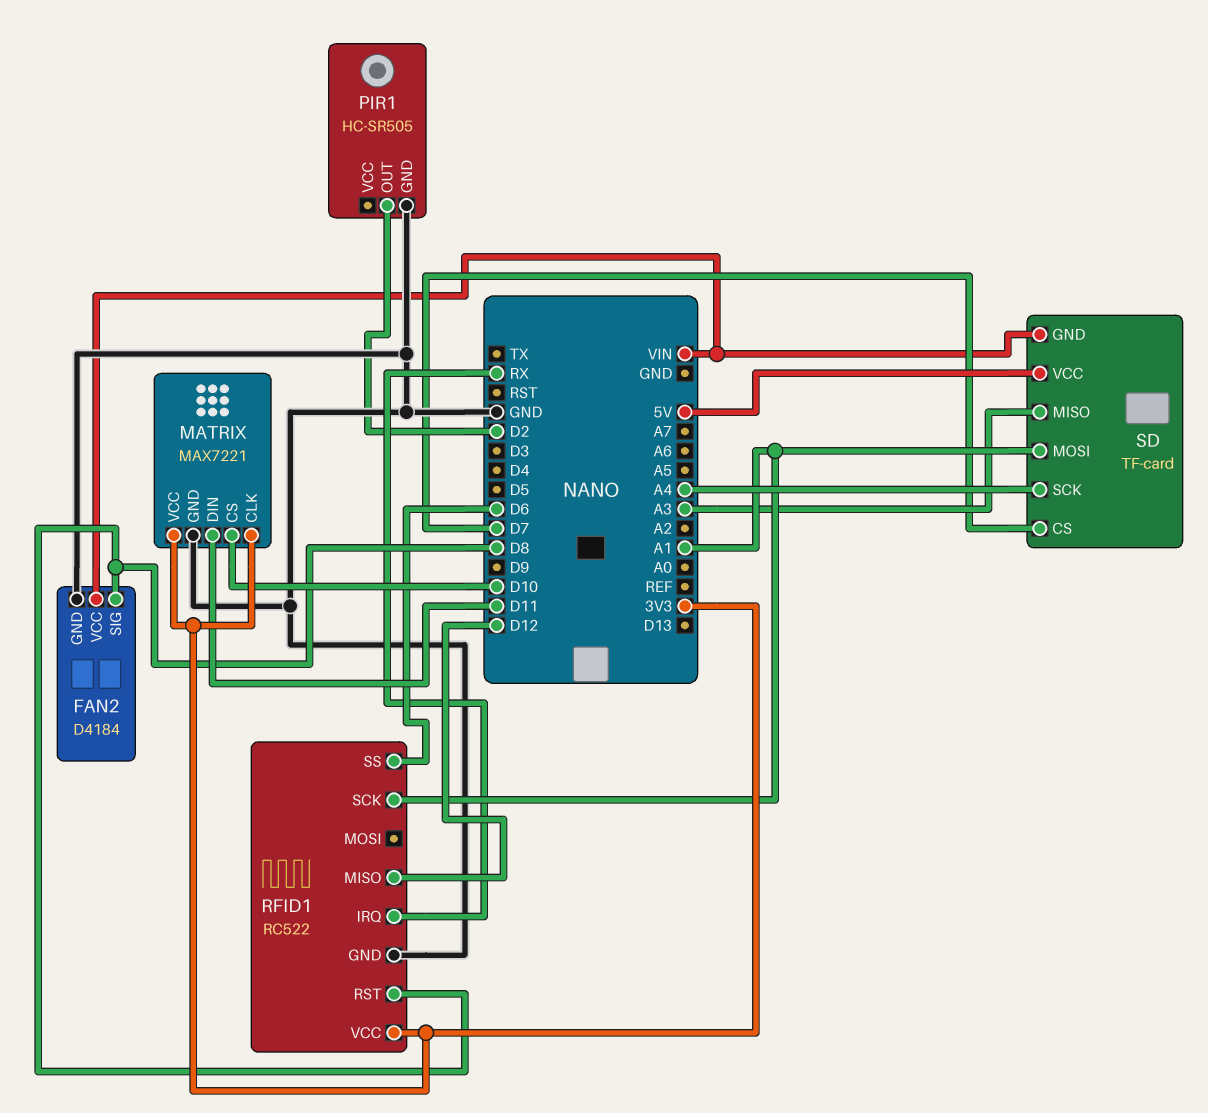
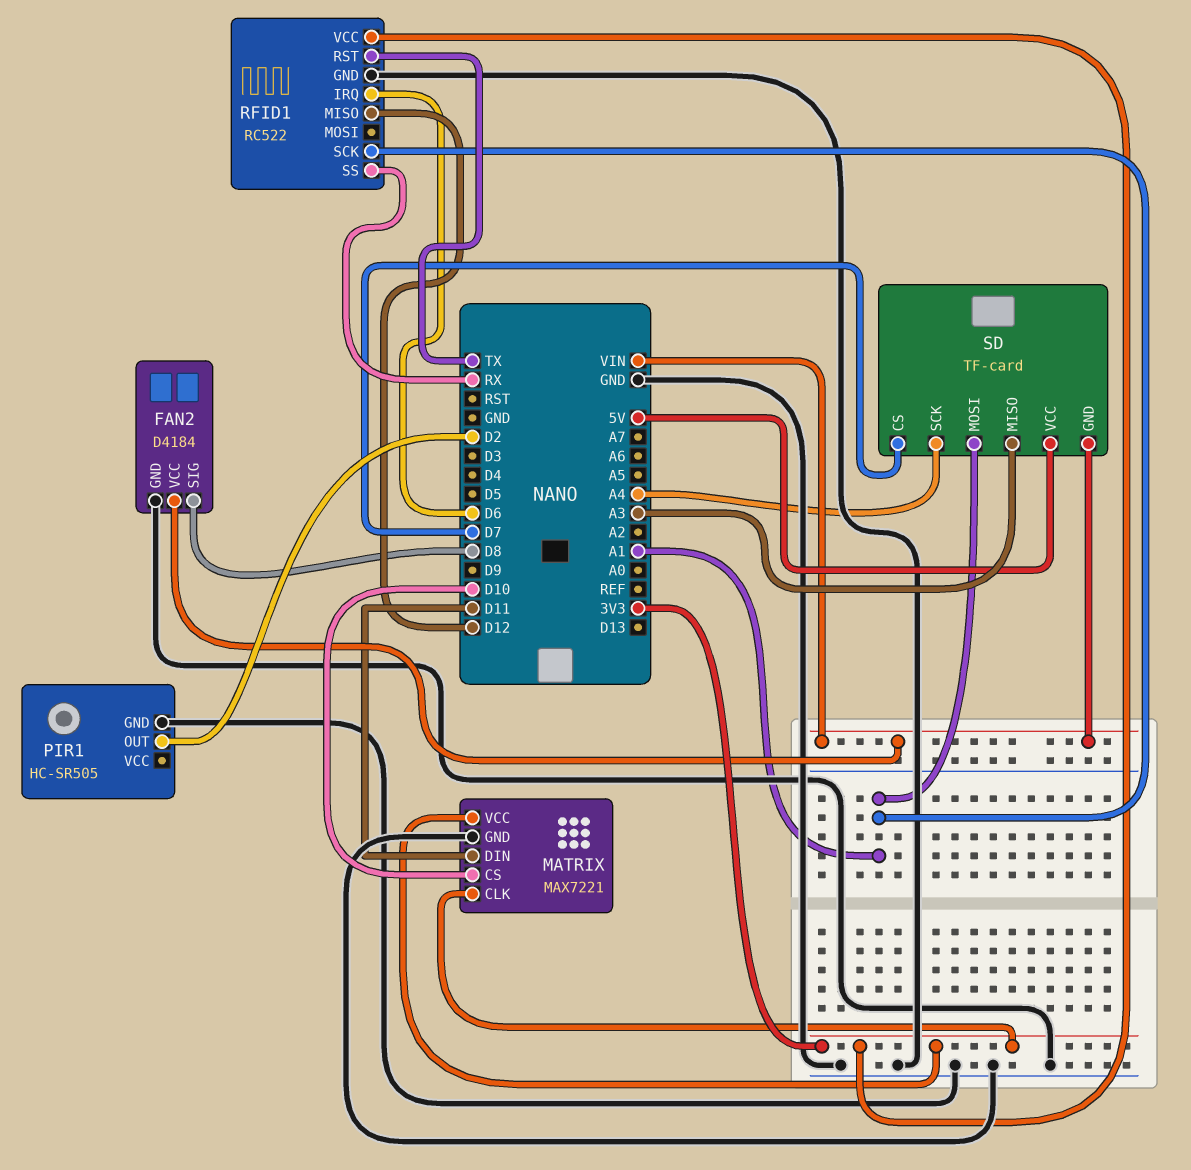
RFID1 pin IRQ: RX -> D6
RFID1 pin RST: D8 -> TX
RFID1 pin SS: D6 -> RX

